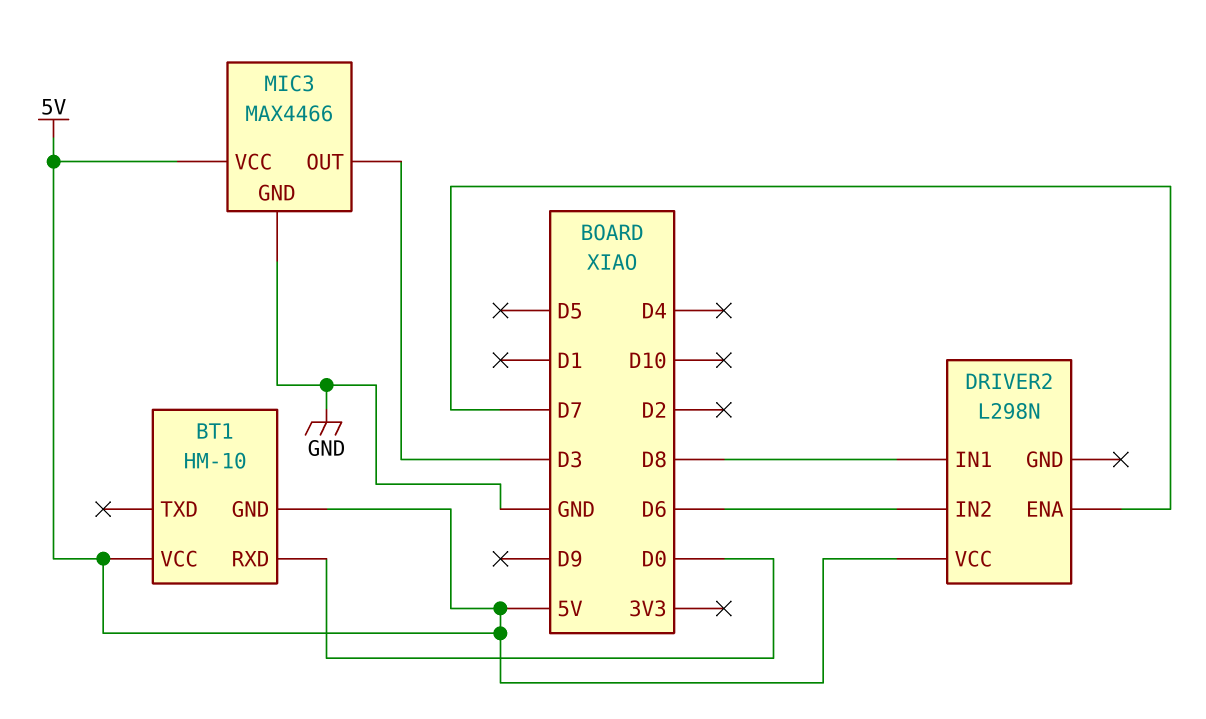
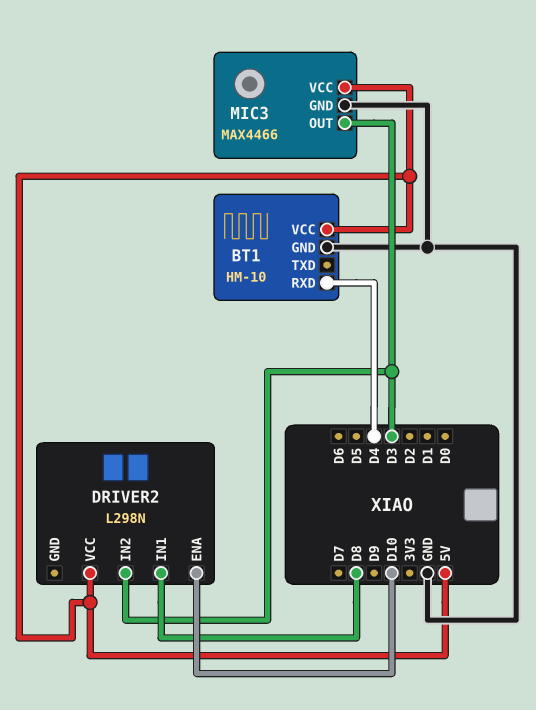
BT1 pin GND: 5V -> GND
BT1 pin RXD: D0 -> D4
DRIVER2 pin ENA: D7 -> D10
DRIVER2 pin IN2: D6 -> D3

